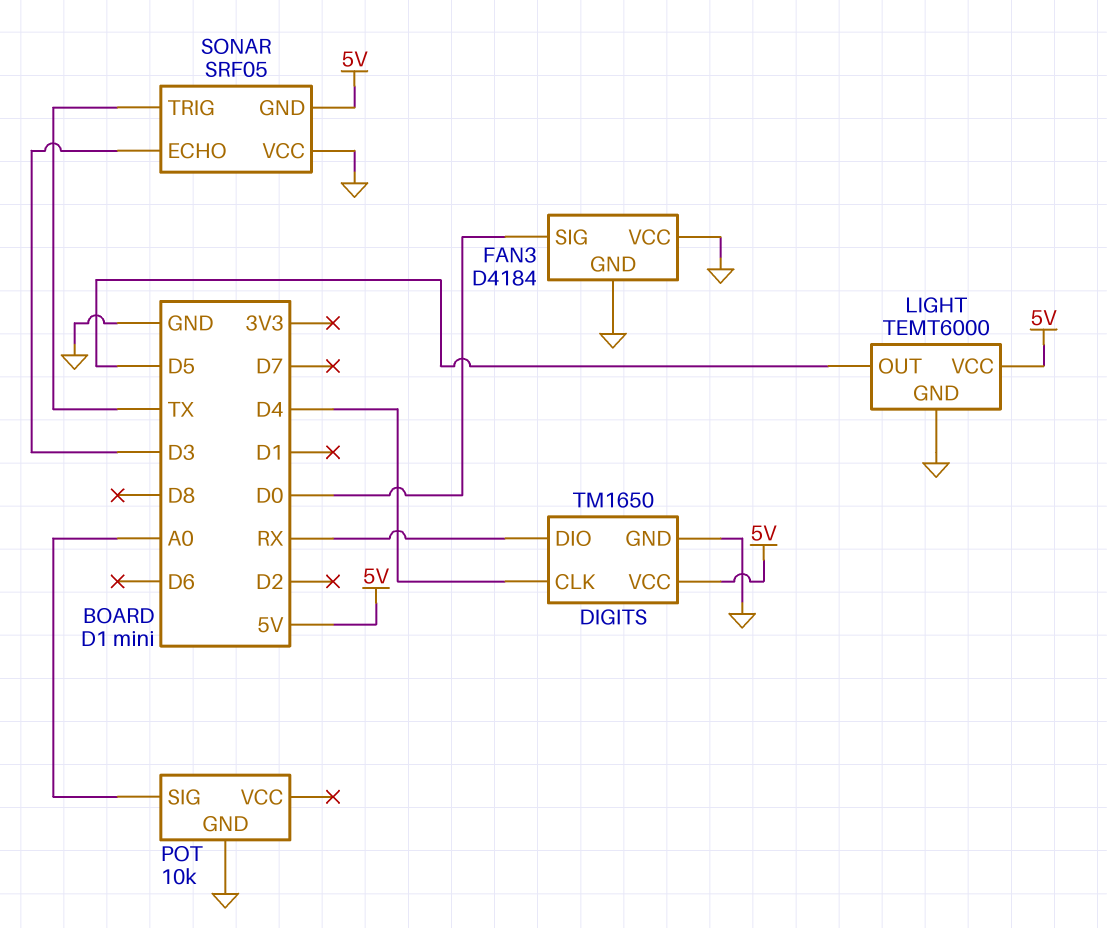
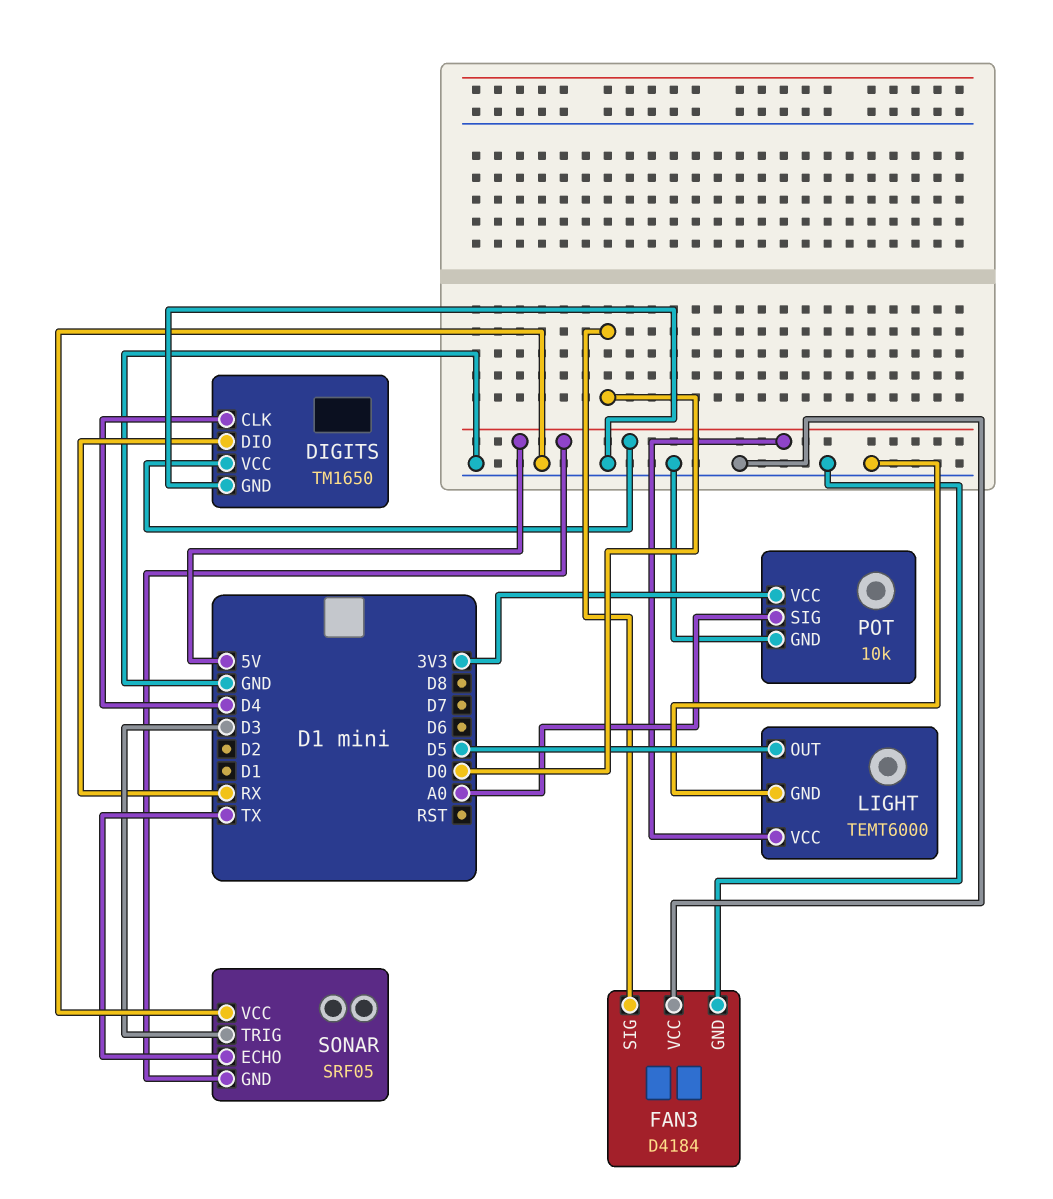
POT pin VCC: none -> 3V3
SONAR pin ECHO: D3 -> TX
SONAR pin TRIG: TX -> D3

